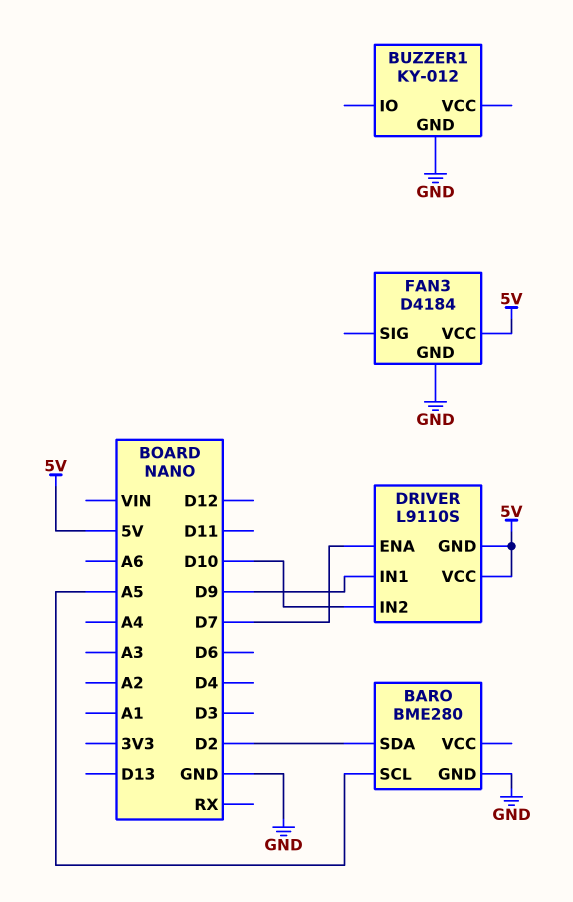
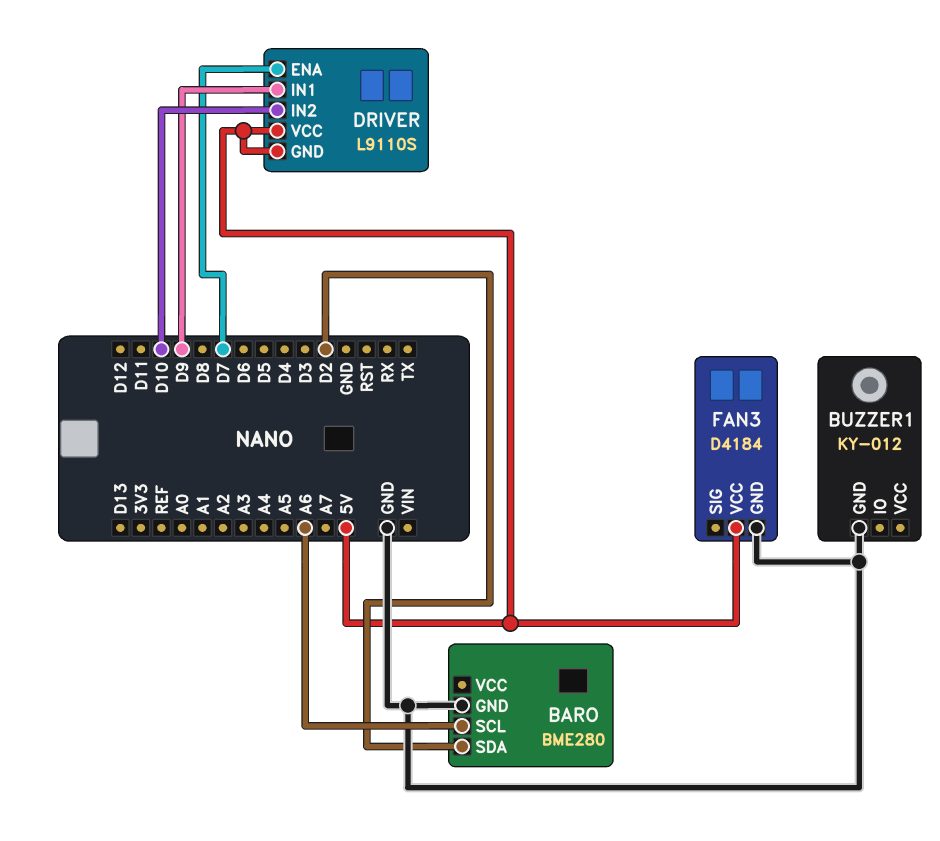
BARO pin SCL: A5 -> A6

